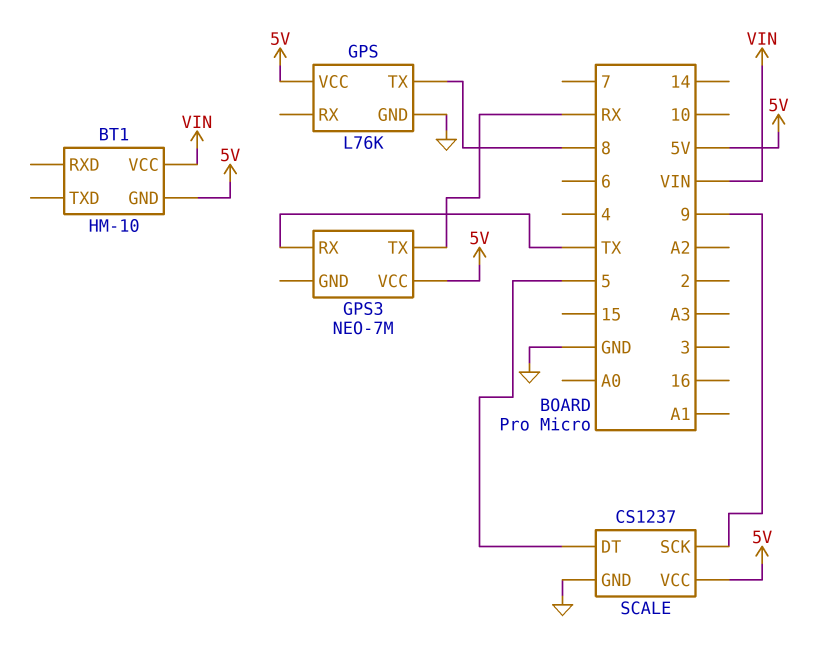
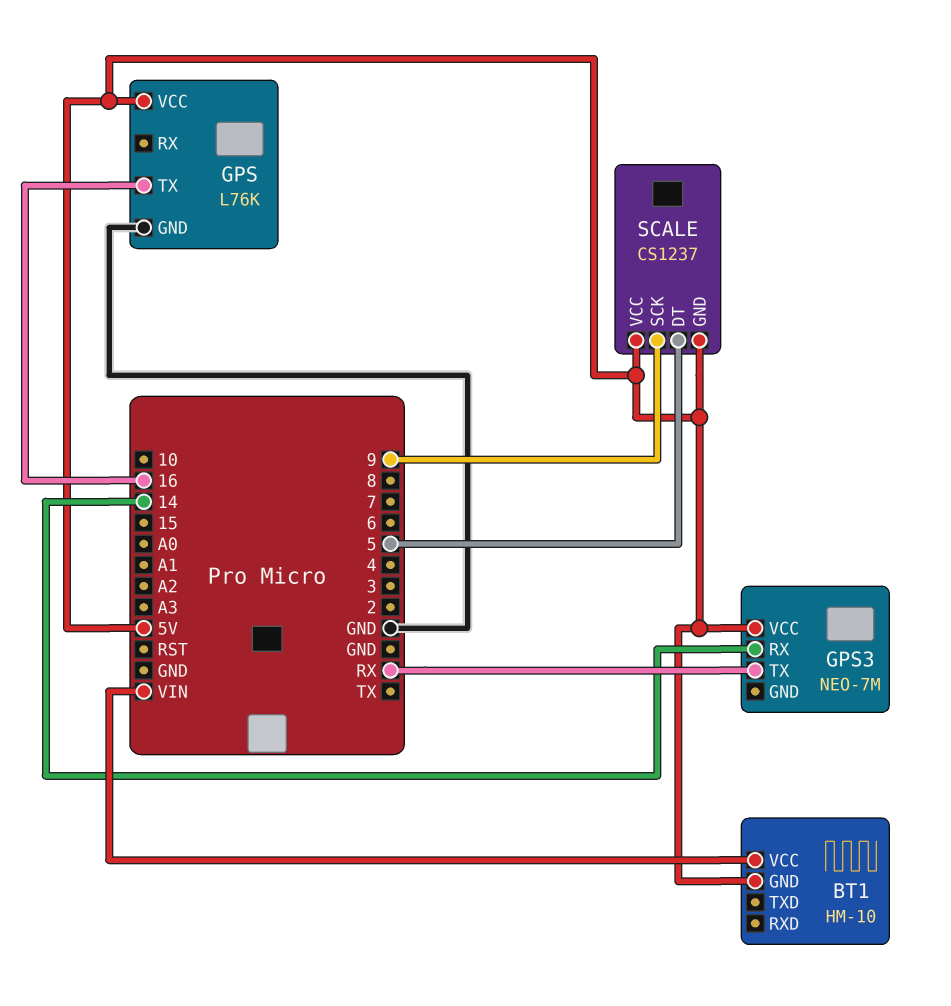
GPS pin TX: 8 -> 16
GPS3 pin RX: TX -> 14
SCALE pin GND: GND -> 5V

